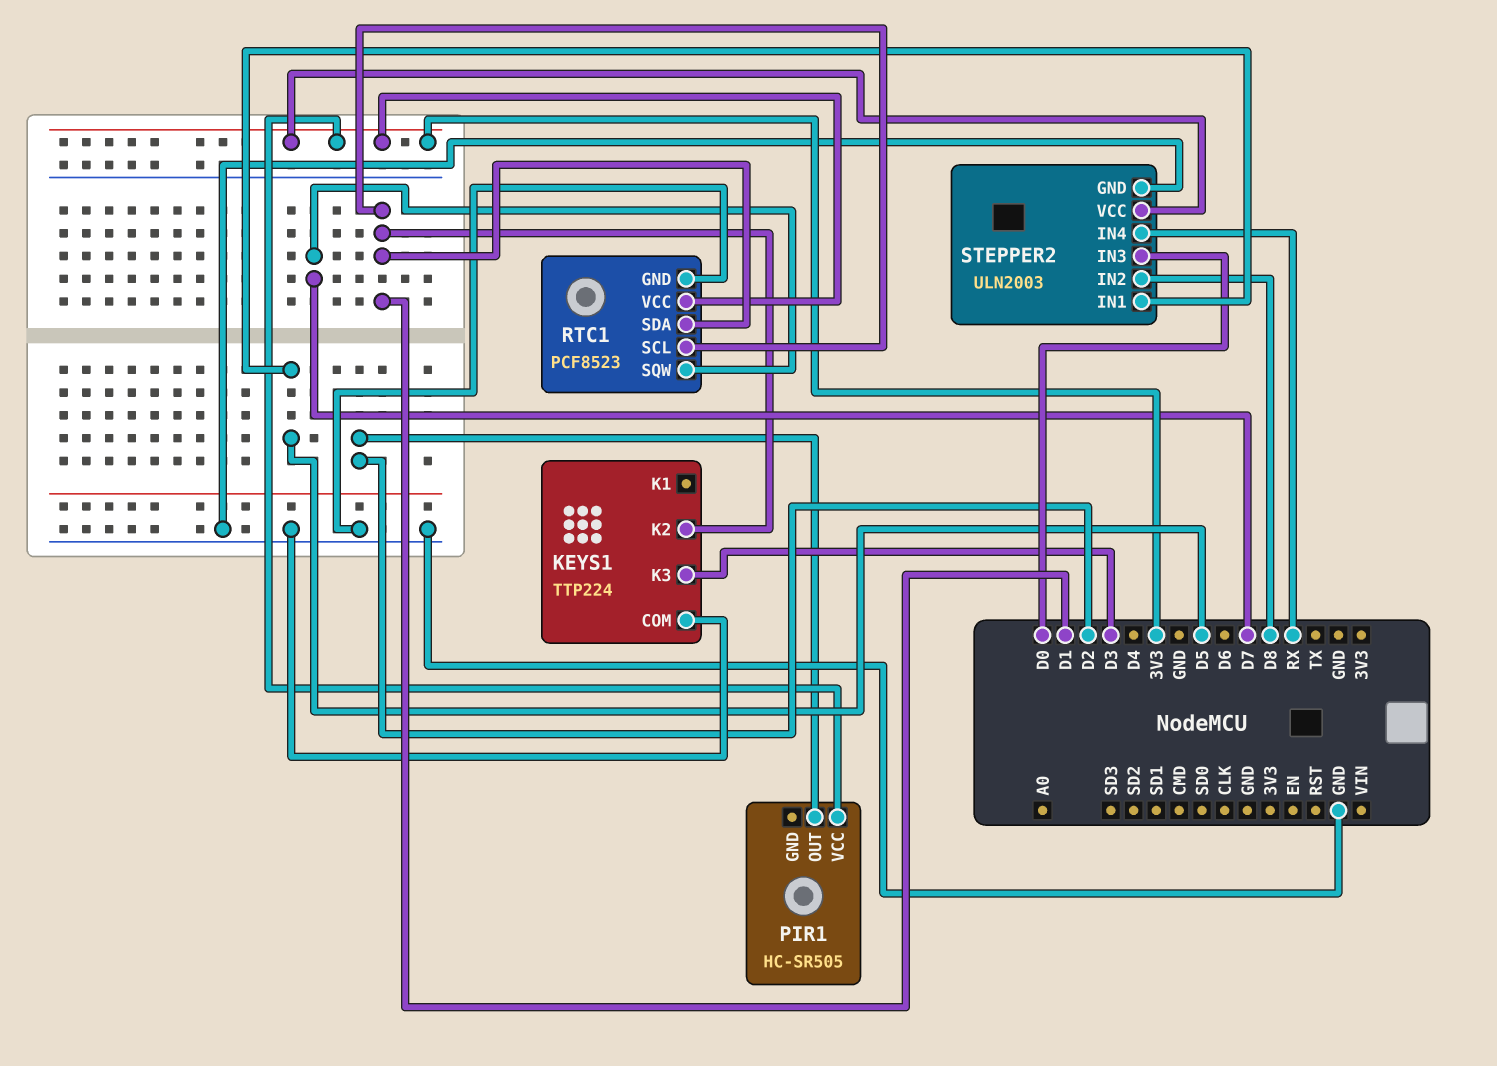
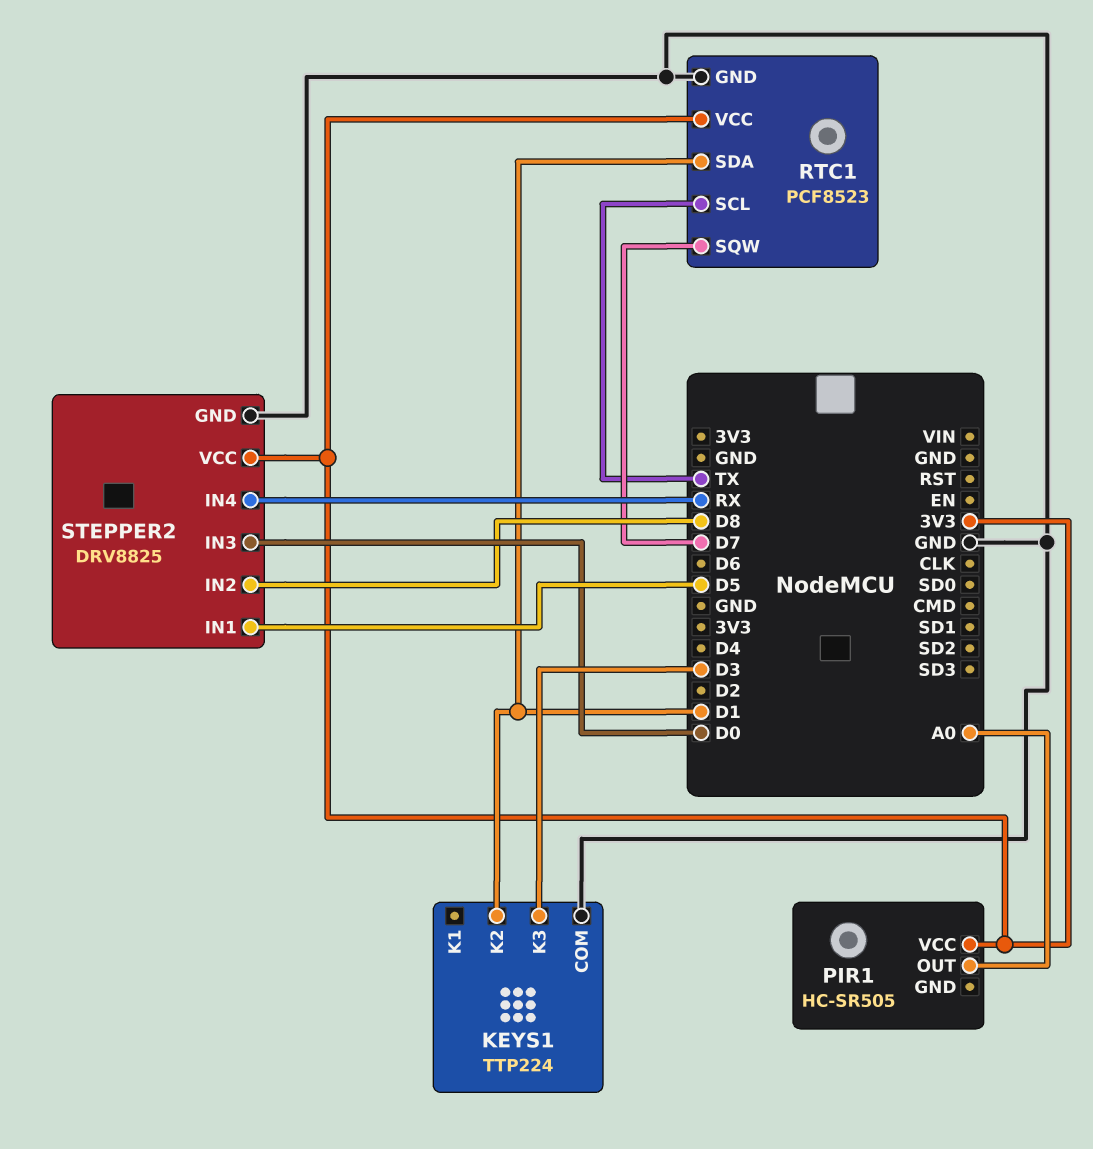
PIR1 pin OUT: D2 -> A0
RTC1 pin SCL: D1 -> TX
STEPPER2: ULN2003 -> DRV8825

